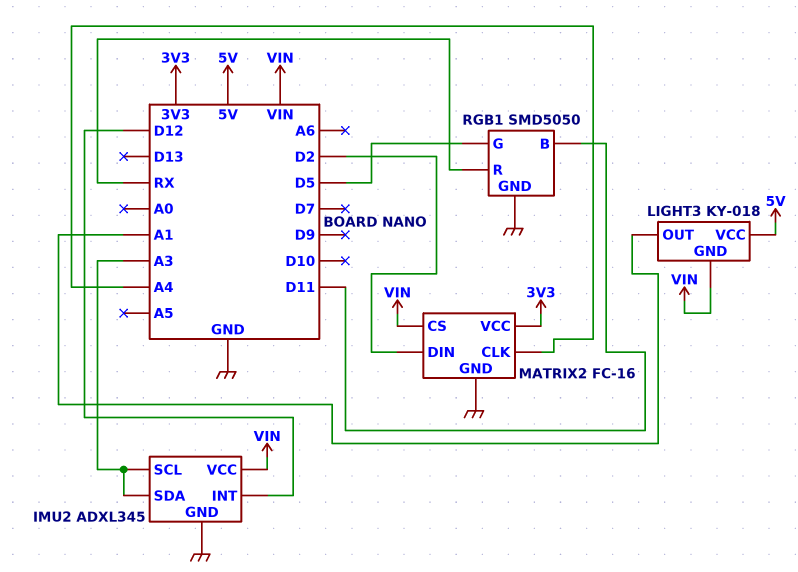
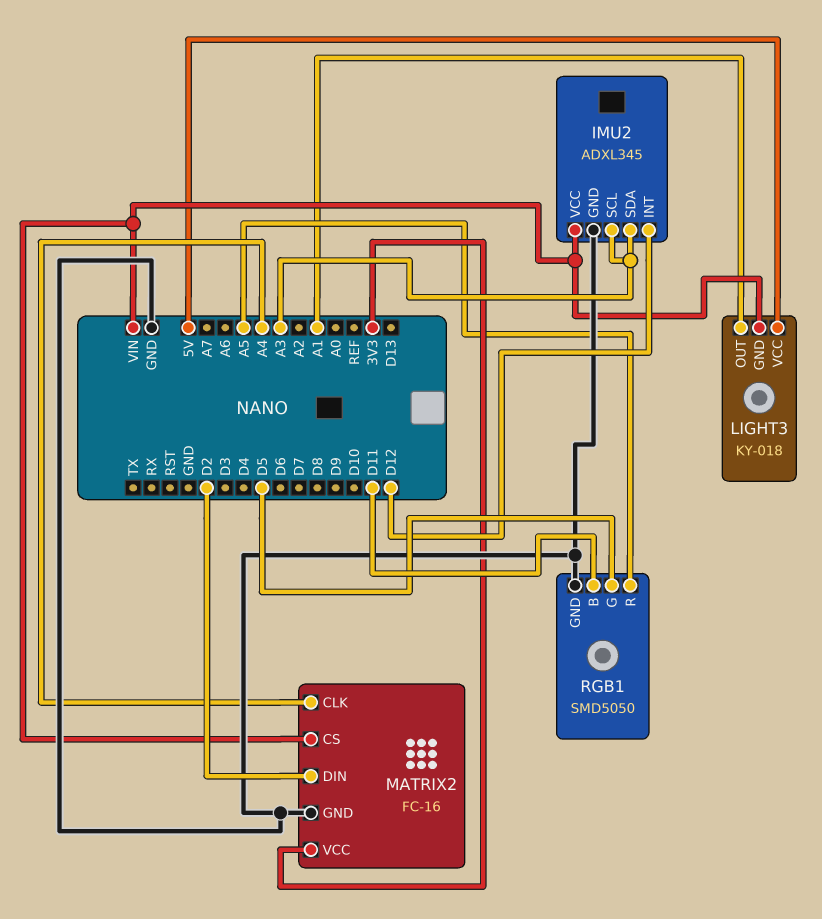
RGB1 pin R: RX -> A5

